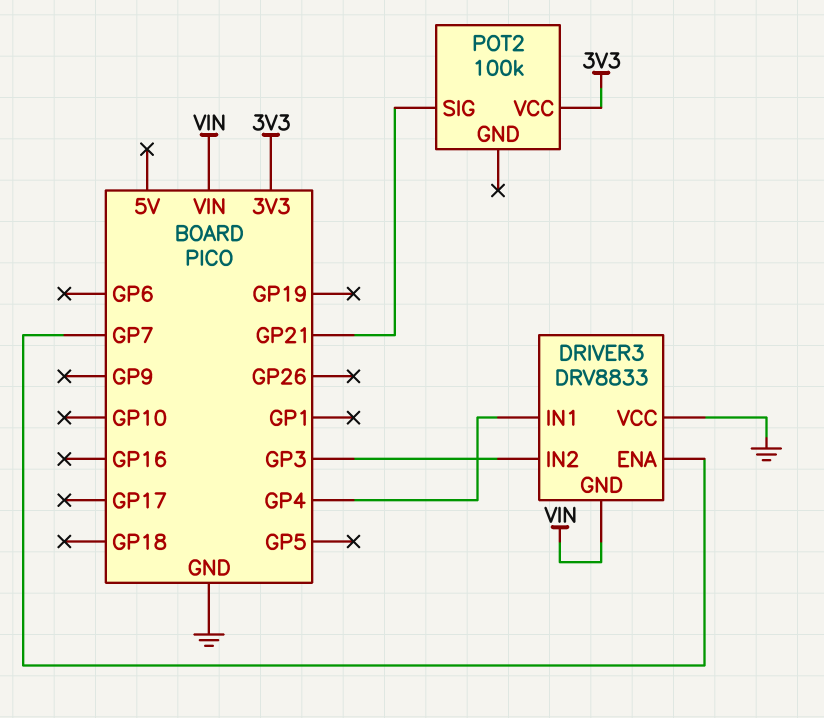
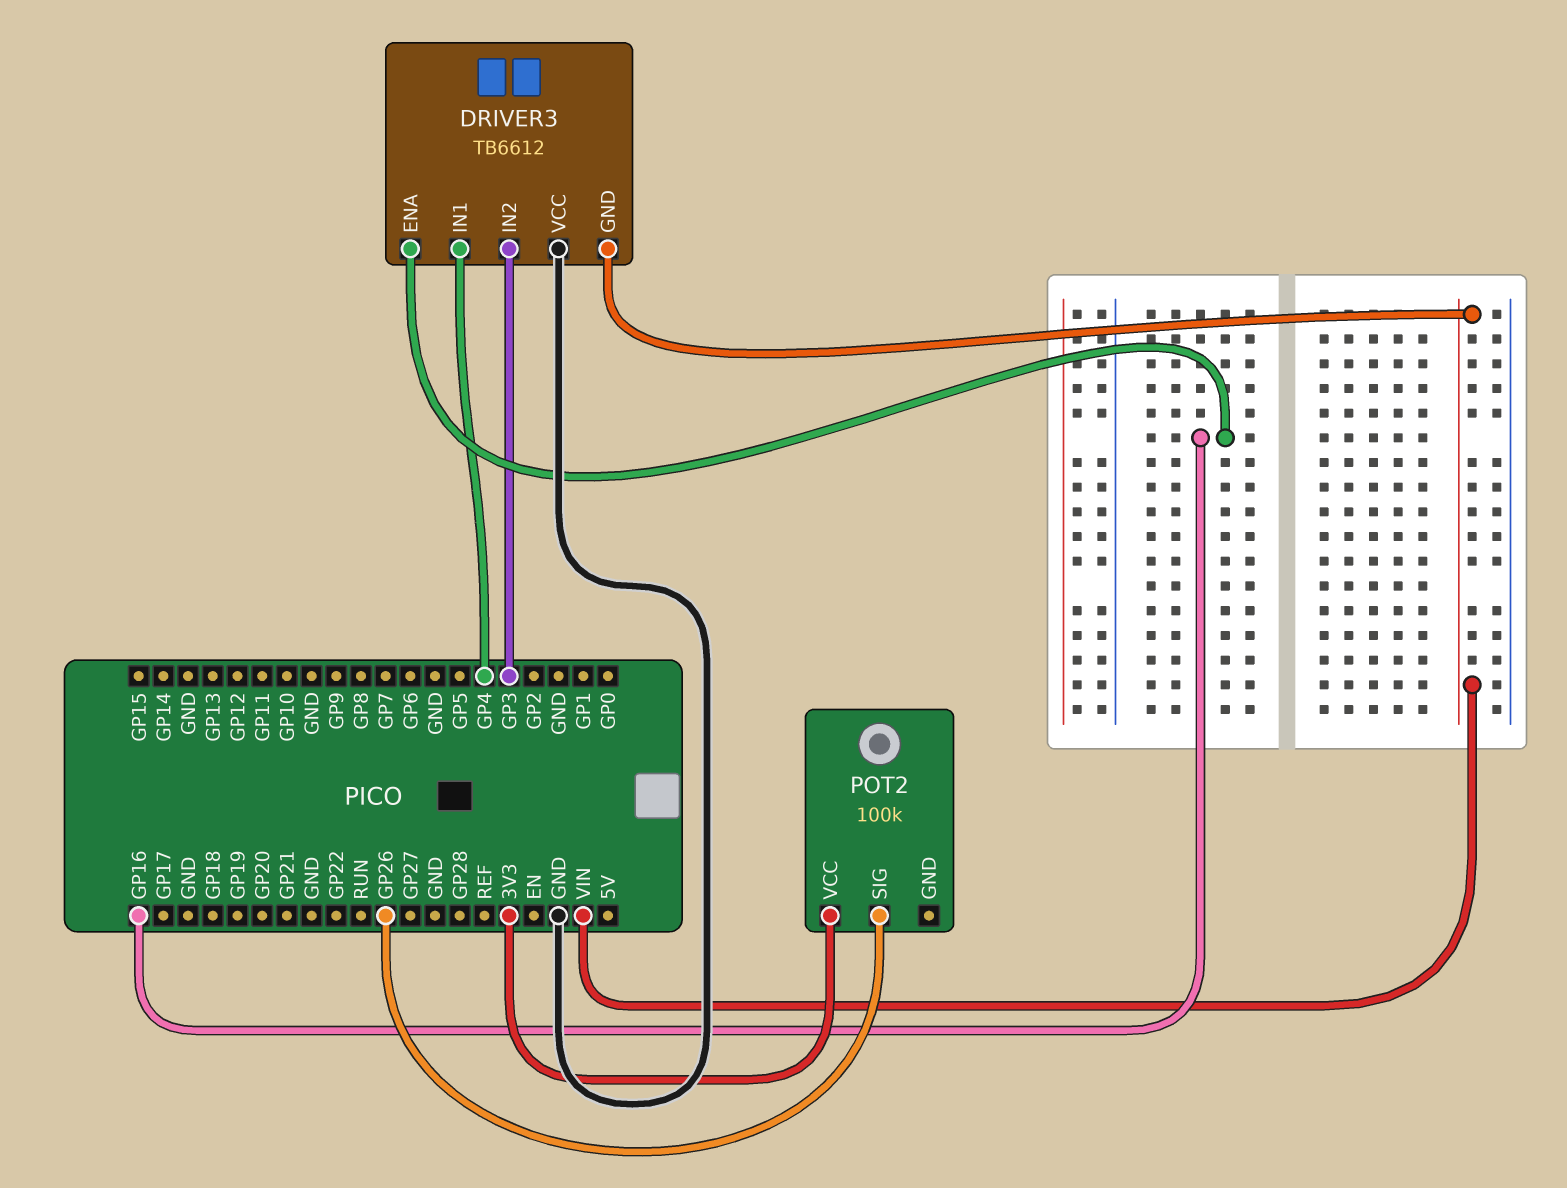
DRIVER3: DRV8833 -> TB6612
DRIVER3 pin ENA: GP7 -> GP16
POT2 pin SIG: GP21 -> GP26

